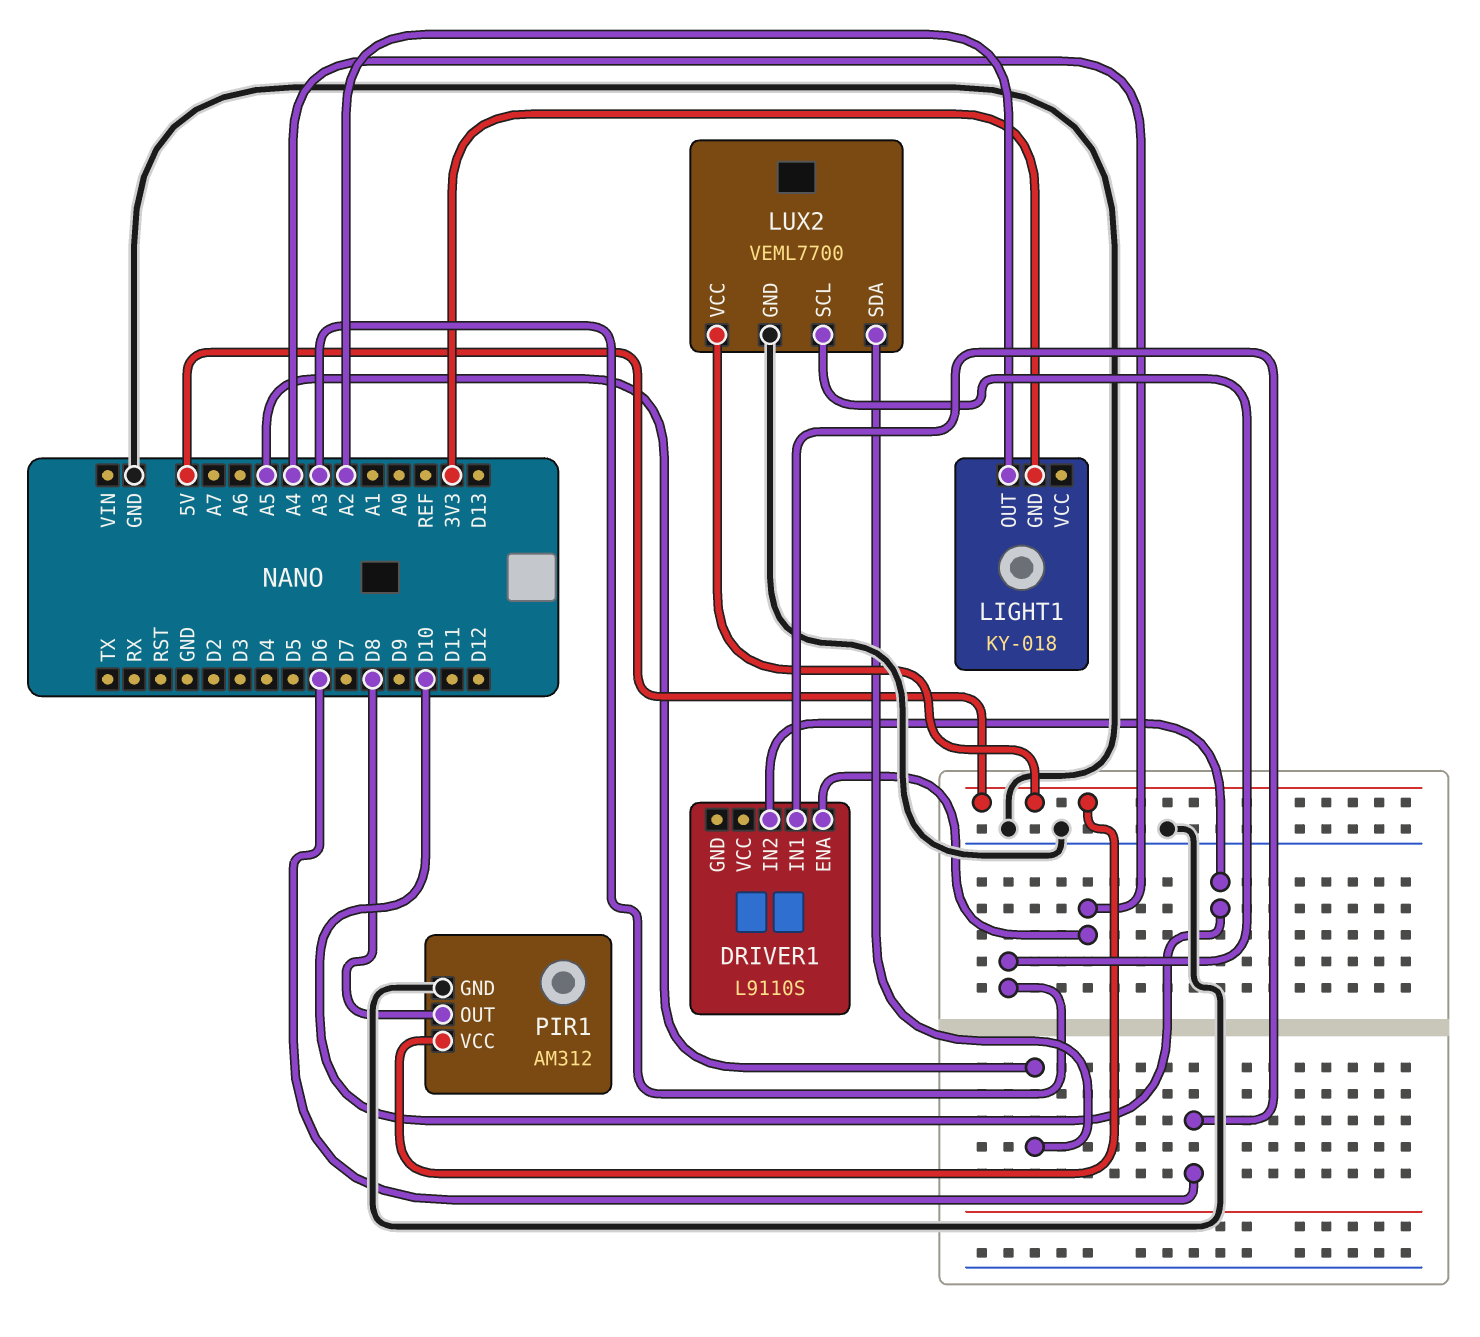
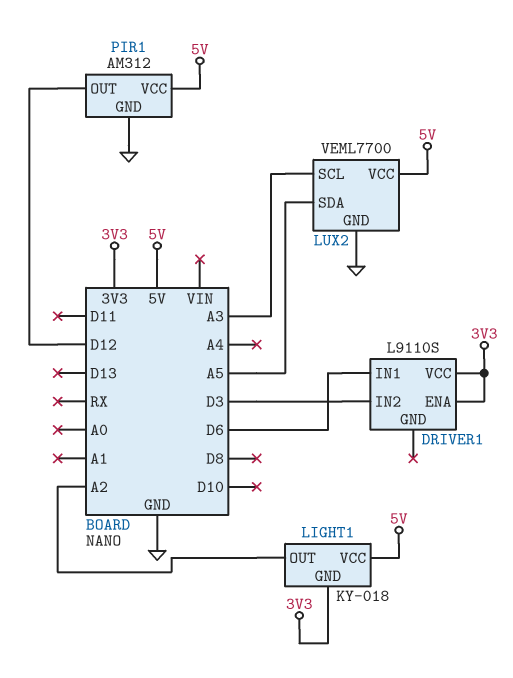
DRIVER1 pin ENA: A4 -> 3V3
DRIVER1 pin IN2: D10 -> D3
DRIVER1 pin VCC: none -> 3V3
LIGHT1 pin VCC: none -> 5V
PIR1 pin OUT: D8 -> D12

